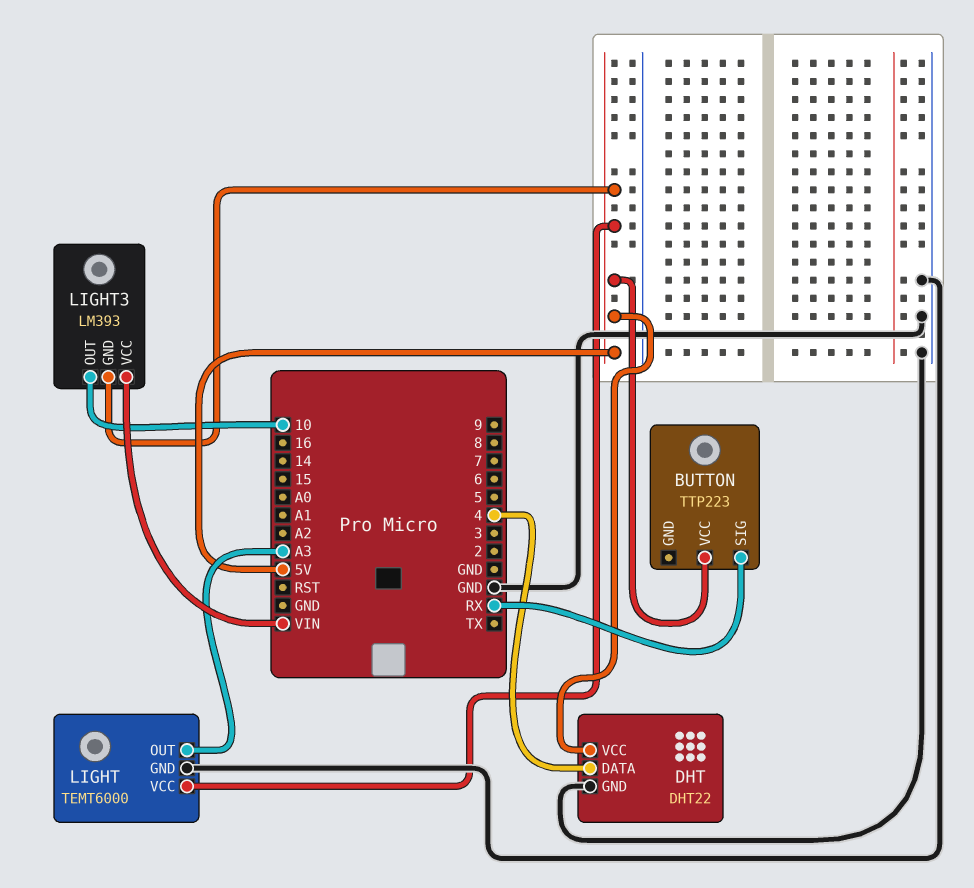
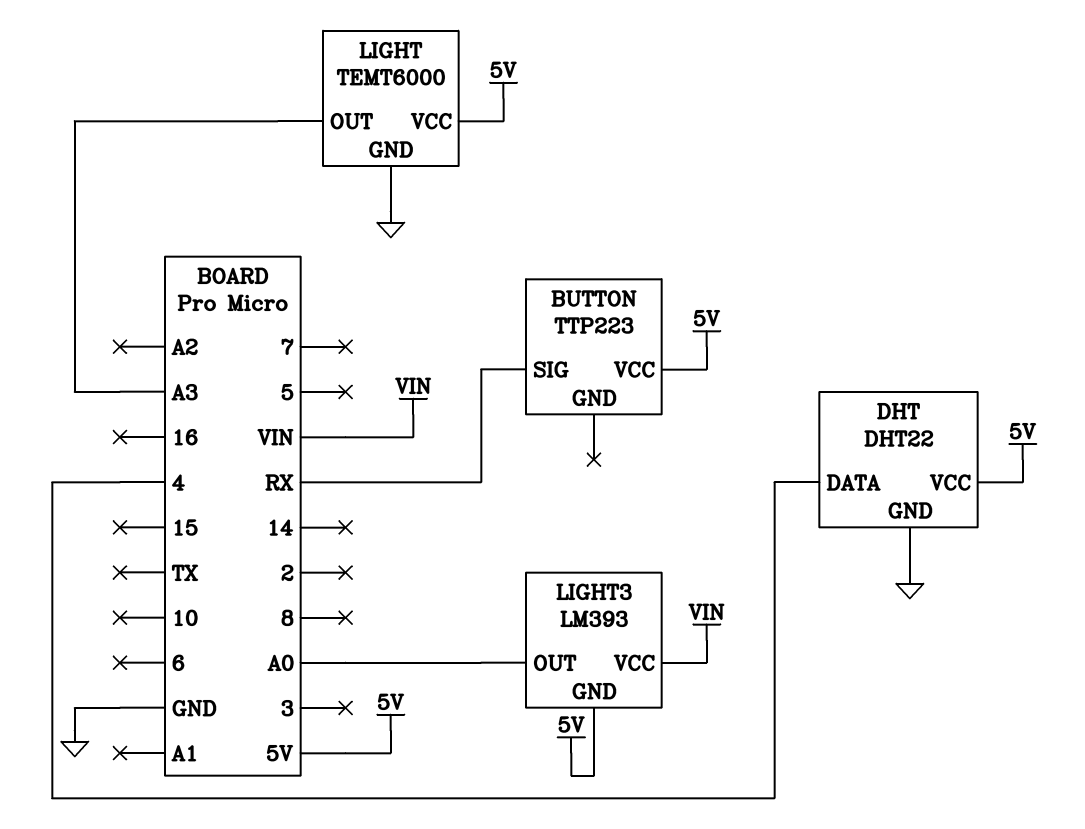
LIGHT3 pin OUT: 10 -> A0

